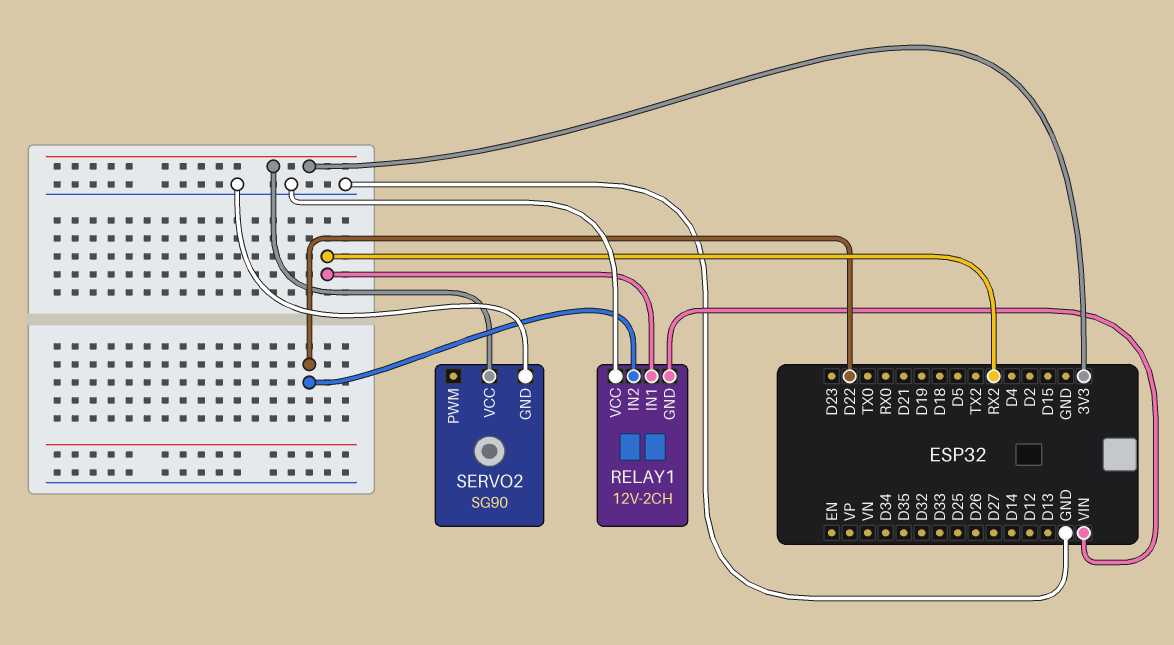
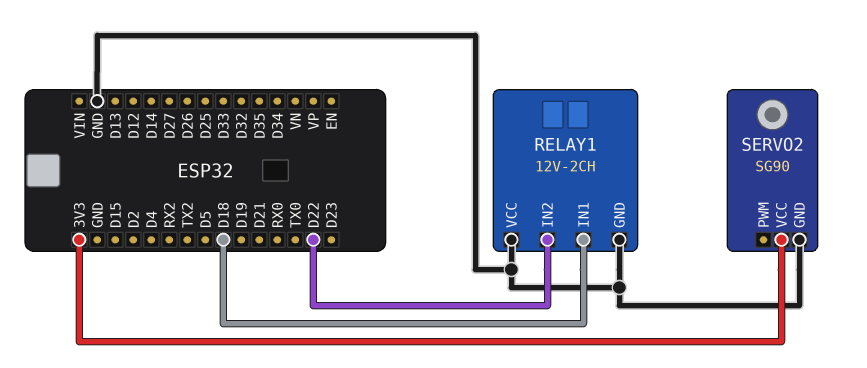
RELAY1 pin GND: VIN -> GND
RELAY1 pin IN1: RX2 -> D18

